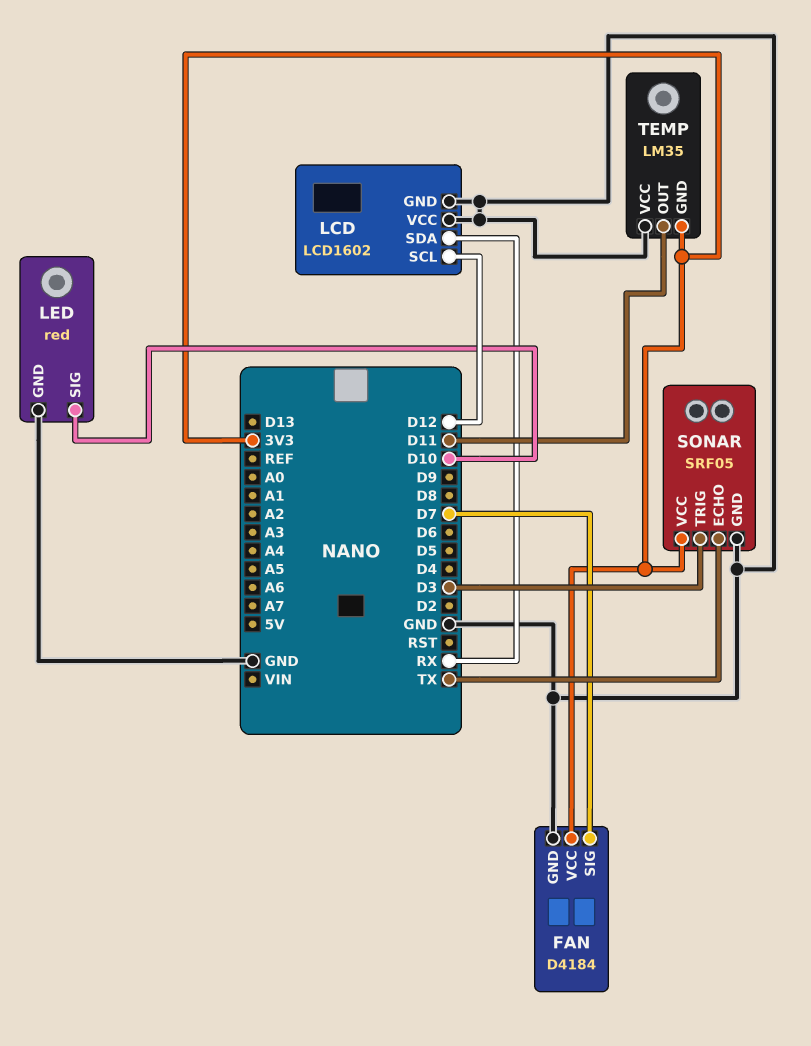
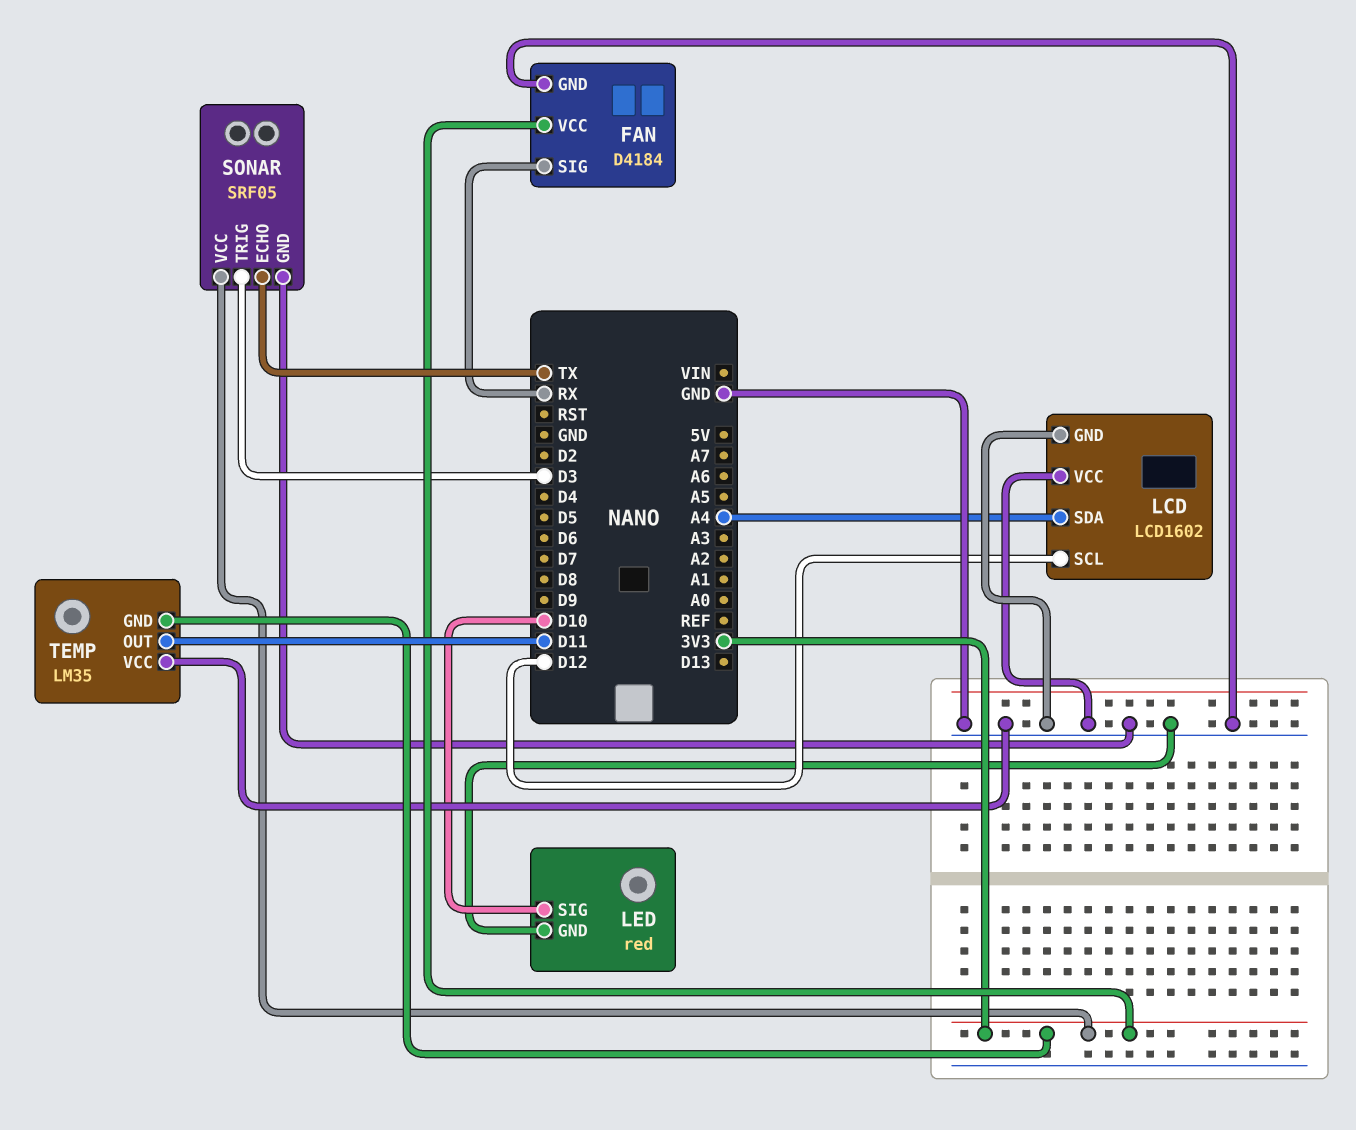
FAN pin SIG: D7 -> RX
LCD pin SDA: RX -> A4

